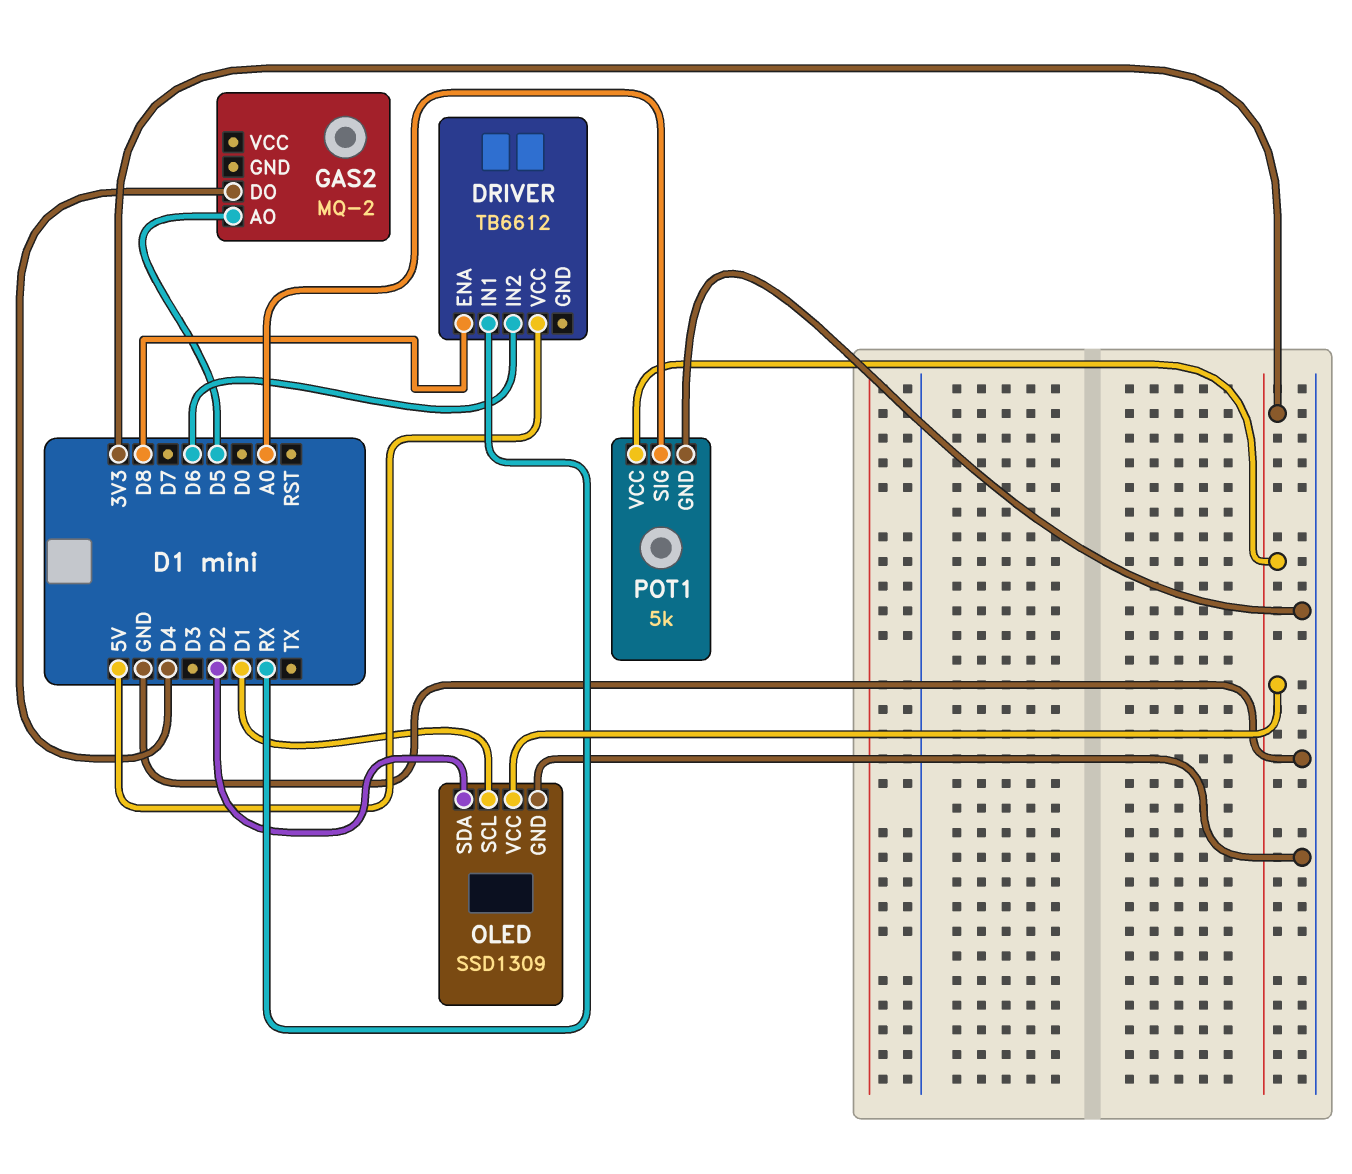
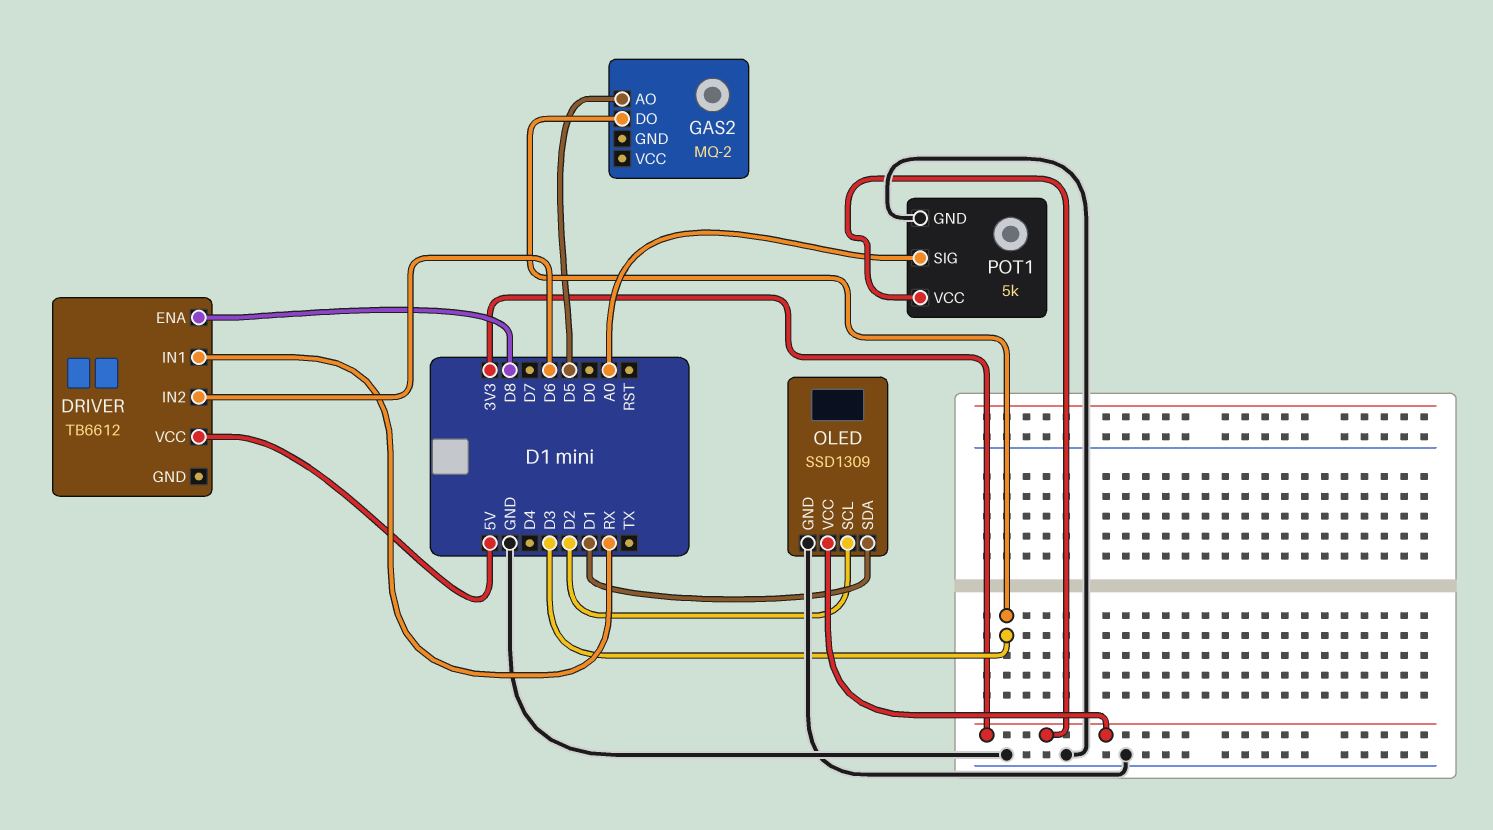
GAS2 pin DO: D4 -> D3
OLED pin SCL: D1 -> D2
OLED pin SDA: D2 -> D1

